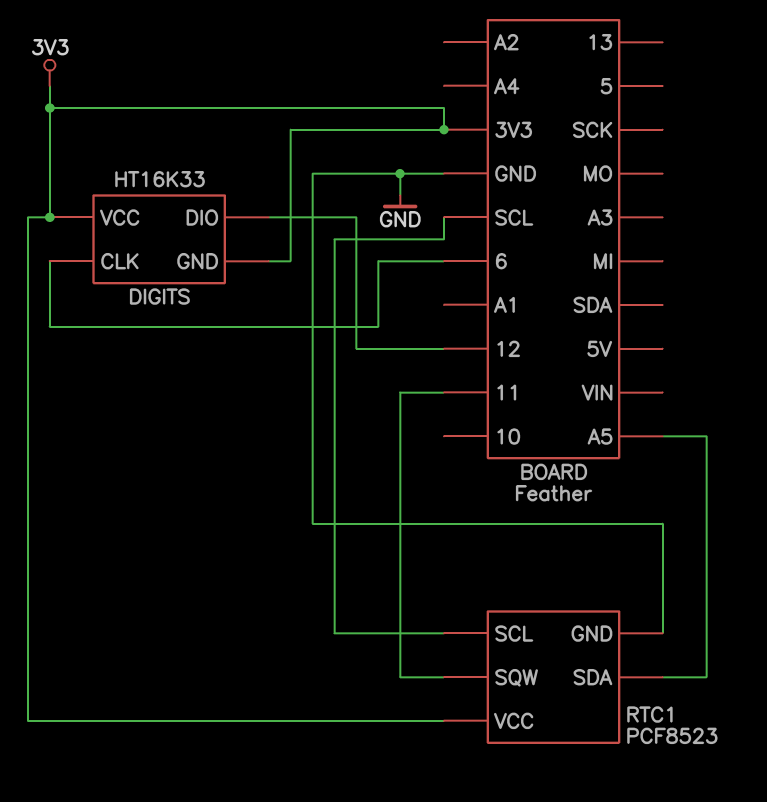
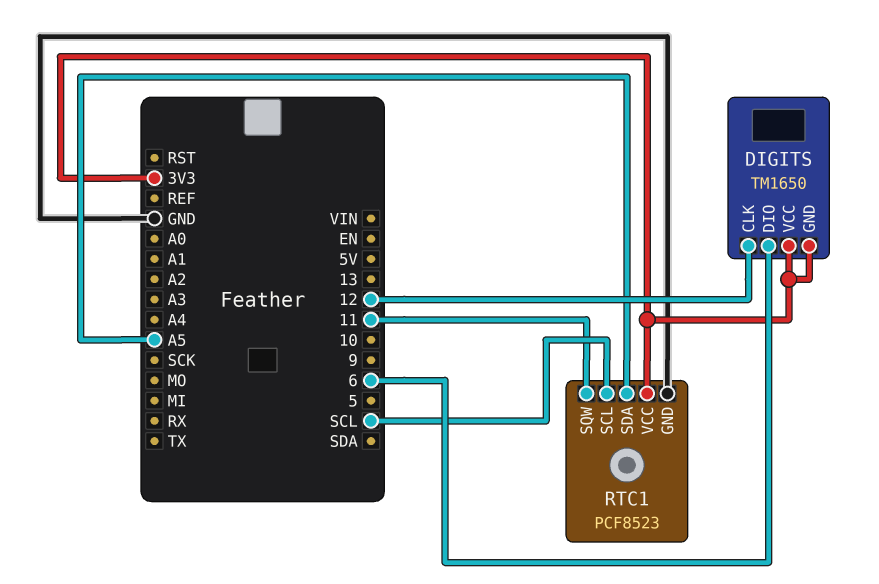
DIGITS: HT16K33 -> TM1650
DIGITS pin CLK: 6 -> 12
DIGITS pin DIO: 12 -> 6

